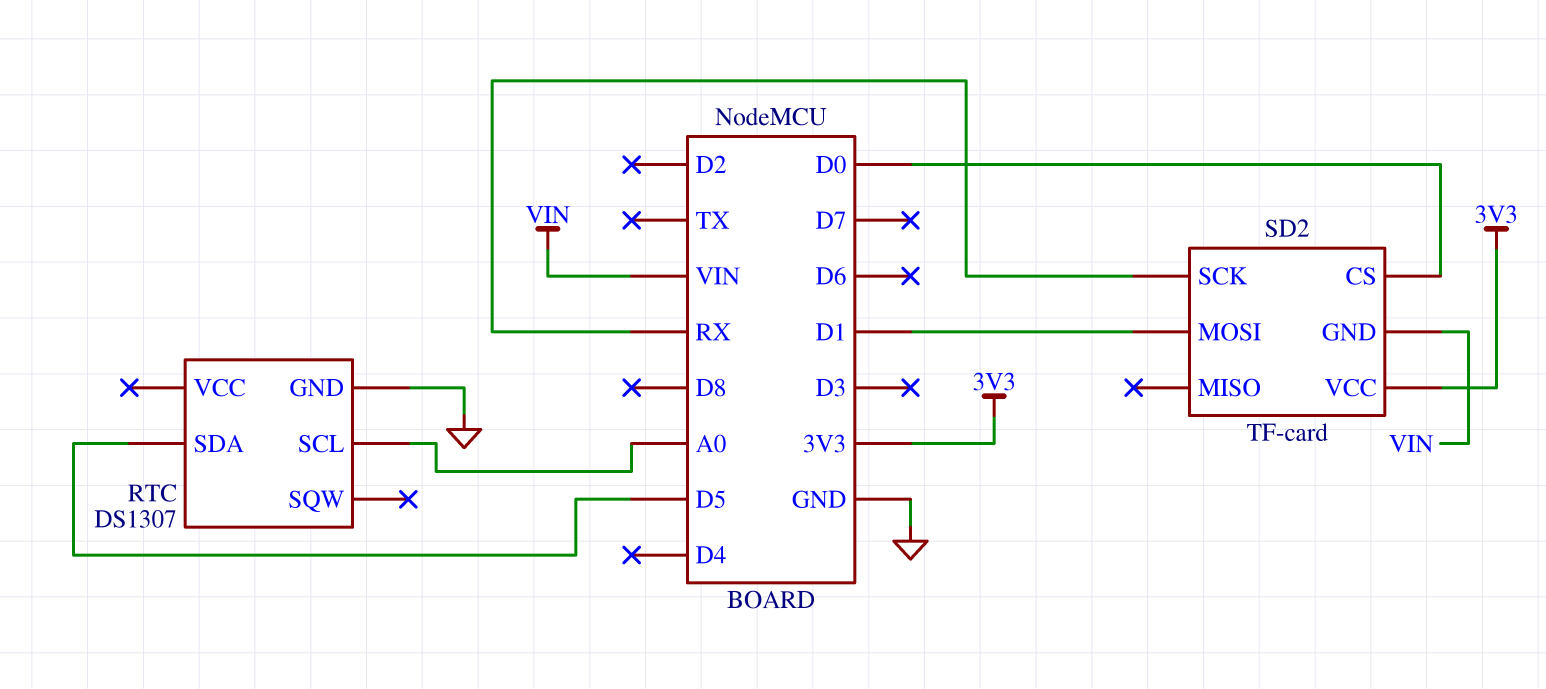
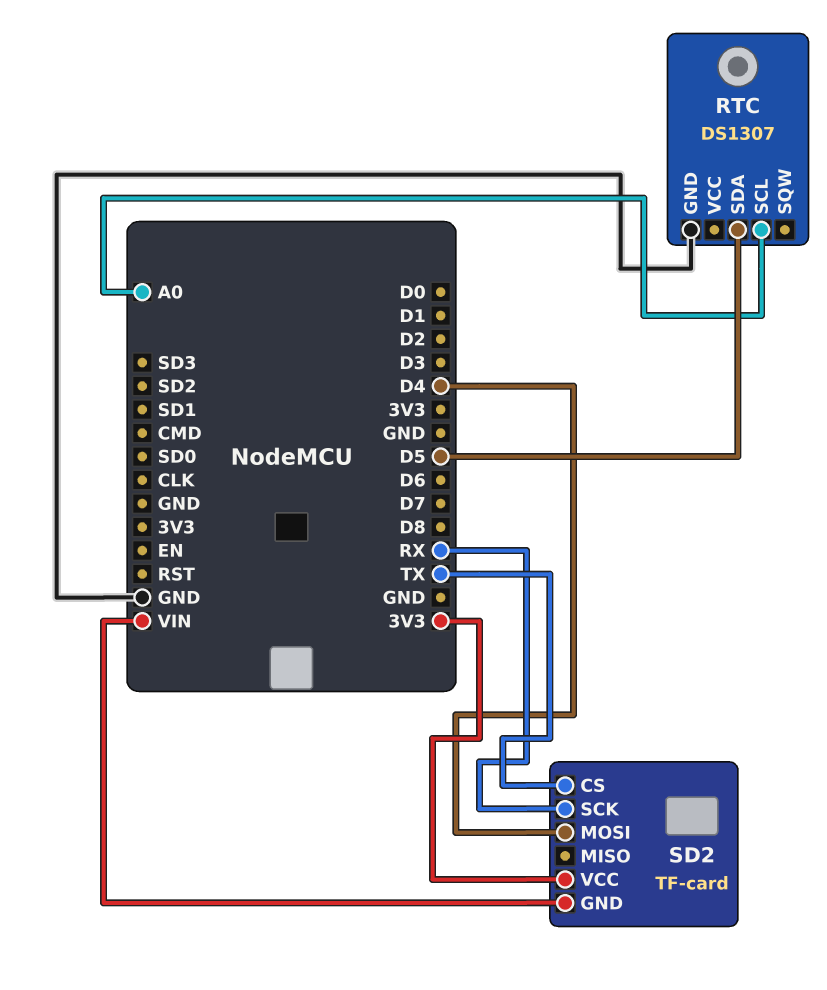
SD2 pin CS: D0 -> TX
SD2 pin MOSI: D1 -> D4

